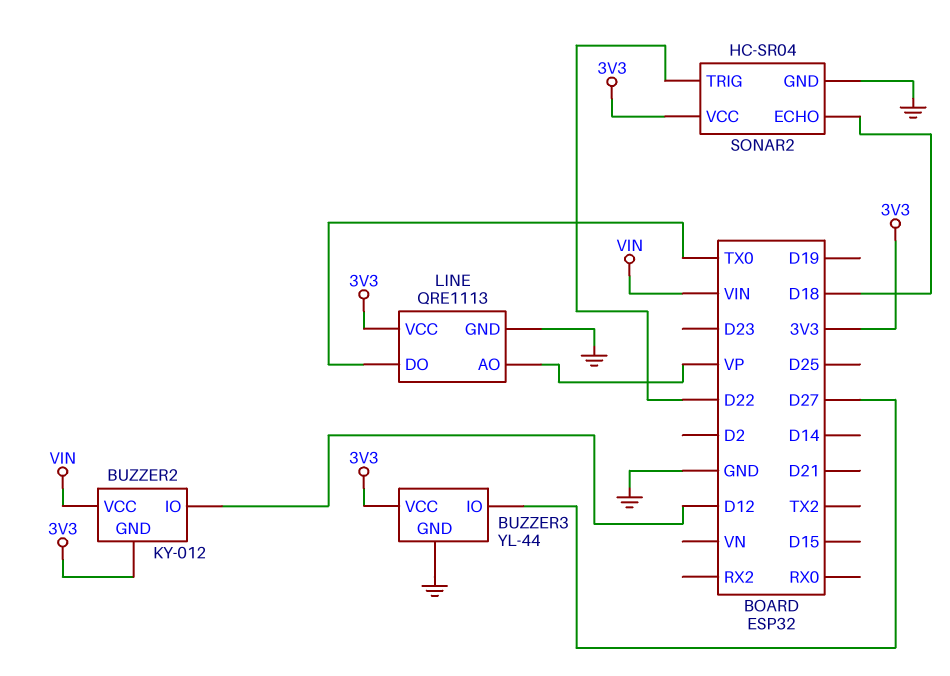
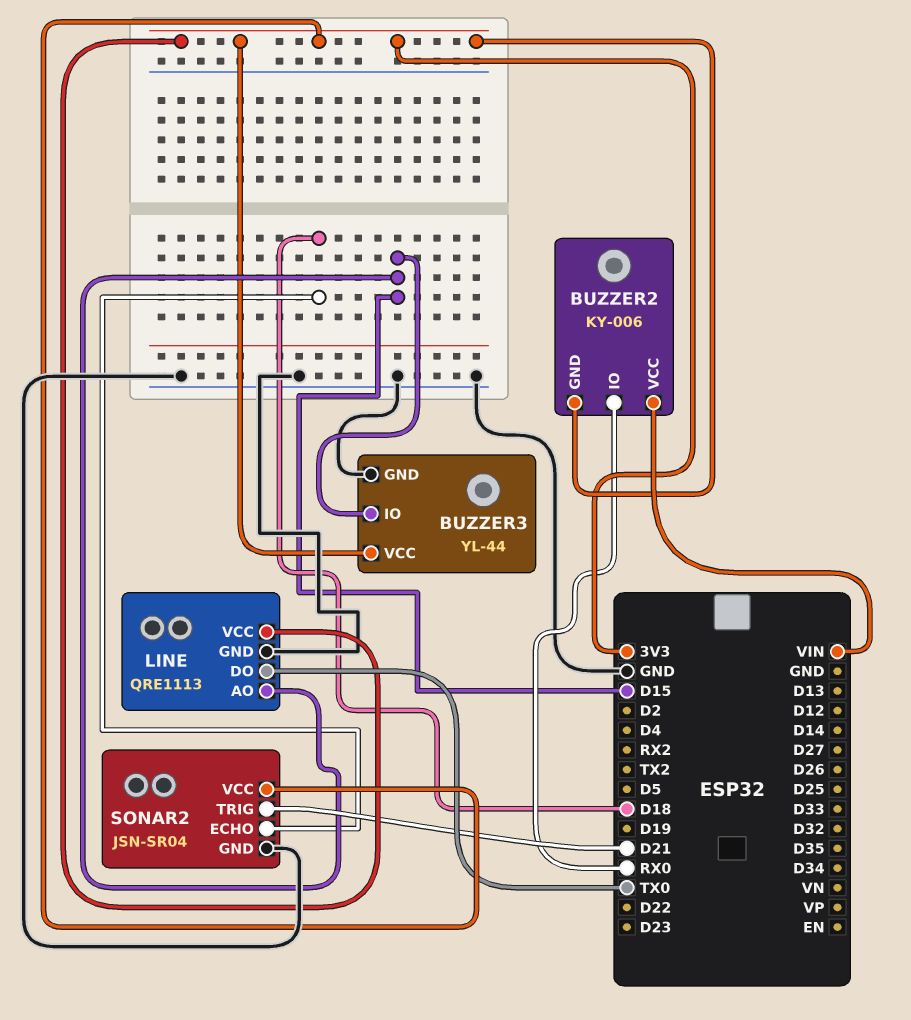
BUZZER2: KY-012 -> KY-006
BUZZER2 pin IO: D12 -> RX0
BUZZER3 pin IO: D27 -> D15
LINE pin AO: VP -> D15
SONAR2: HC-SR04 -> JSN-SR04
SONAR2 pin TRIG: D22 -> D21

